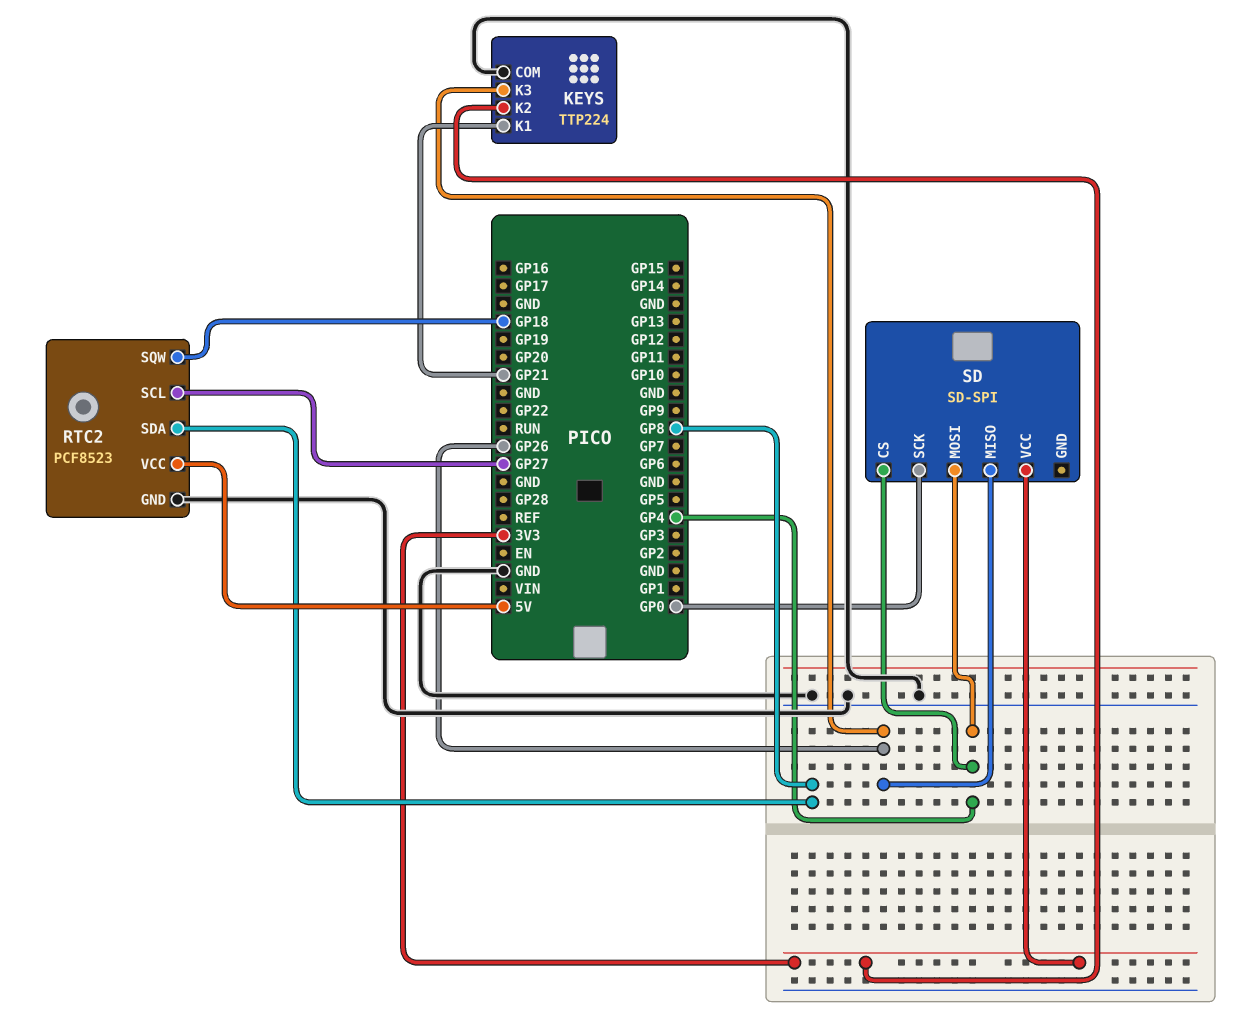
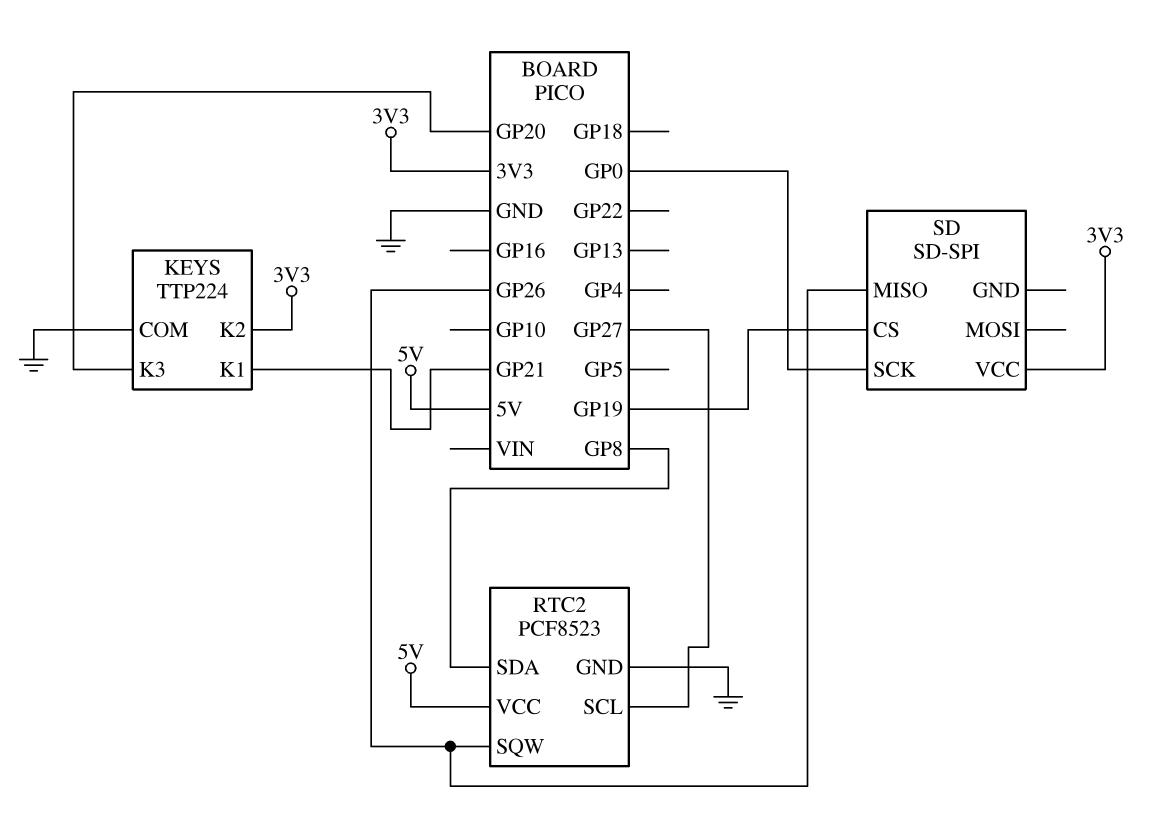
KEYS pin K3: GP26 -> GP20
RTC2 pin SQW: GP18 -> GP26
SD pin CS: GP4 -> GP19
SD pin MOSI: GP4 -> none

